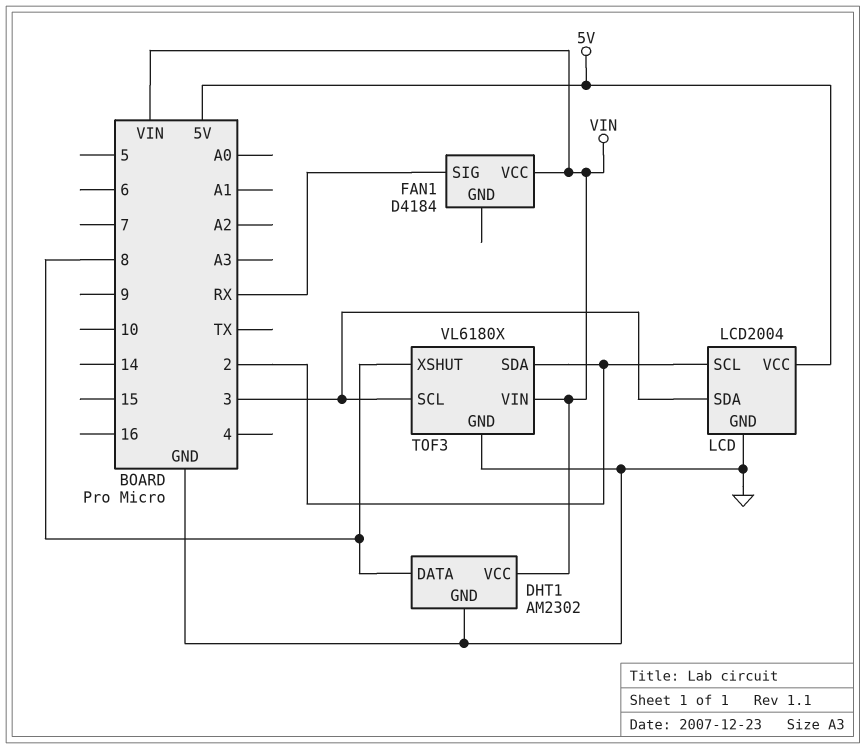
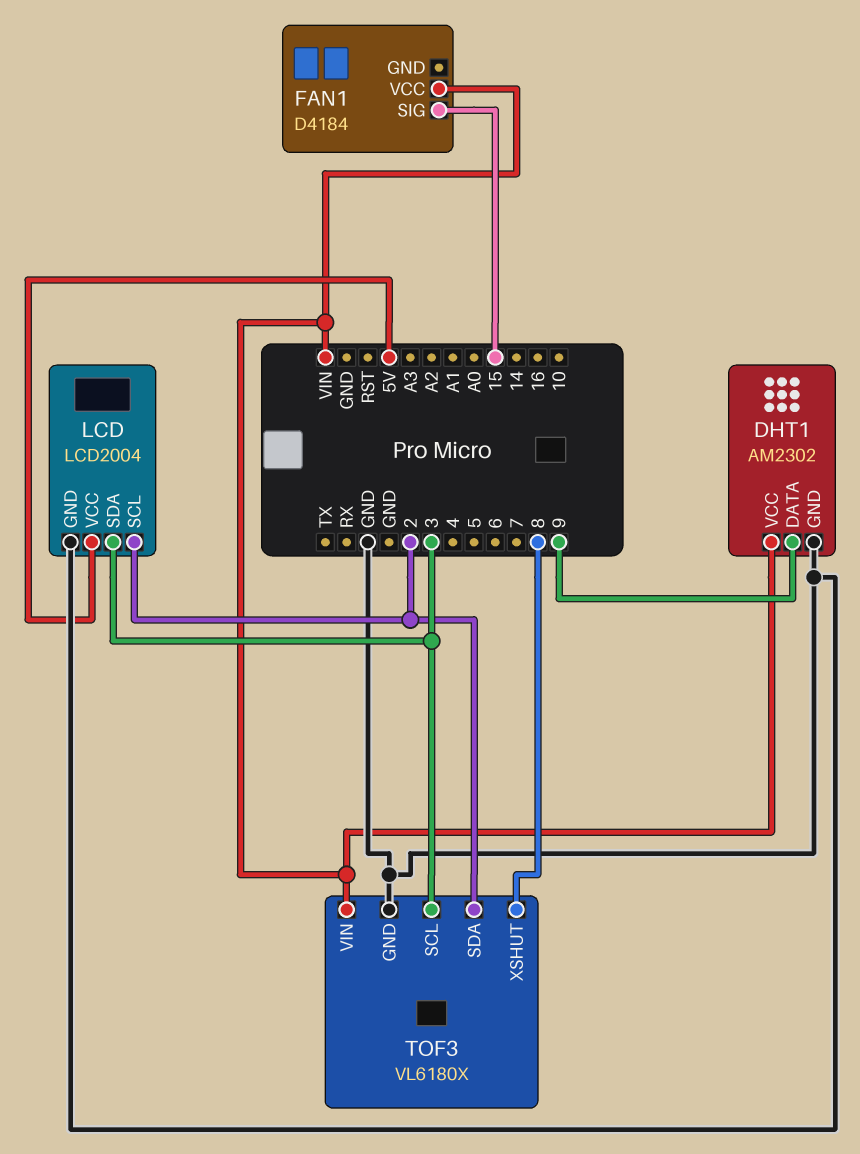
DHT1 pin DATA: 8 -> 9
FAN1 pin SIG: RX -> 15

